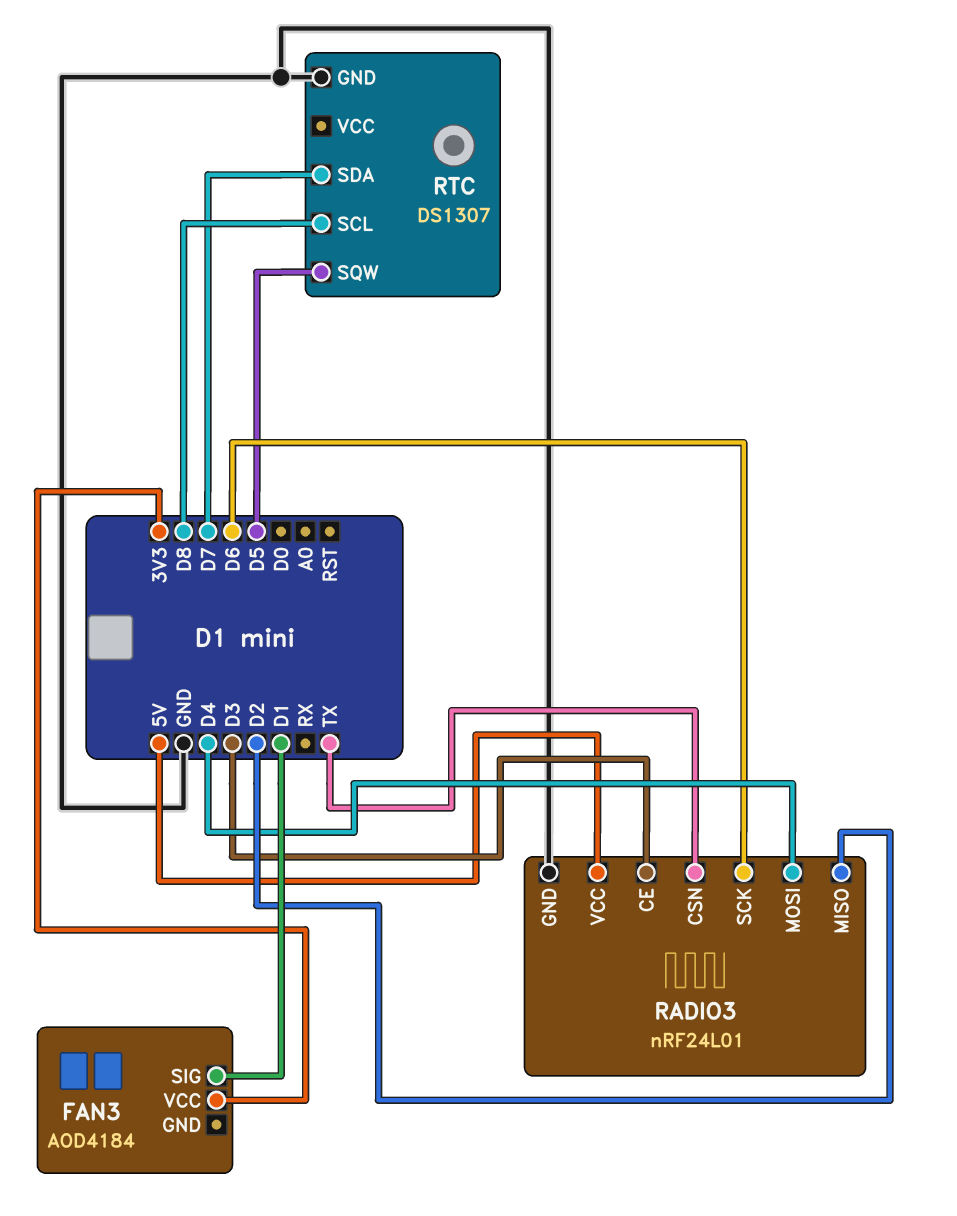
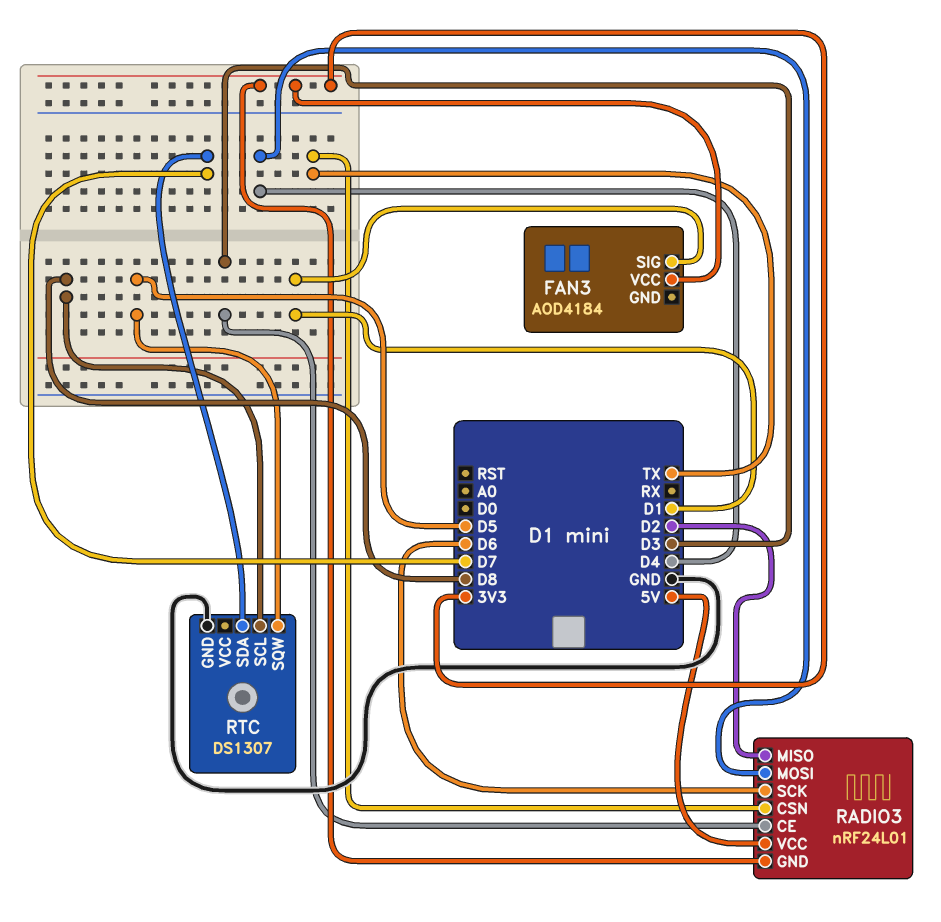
RADIO3 pin GND: GND -> 3V3

